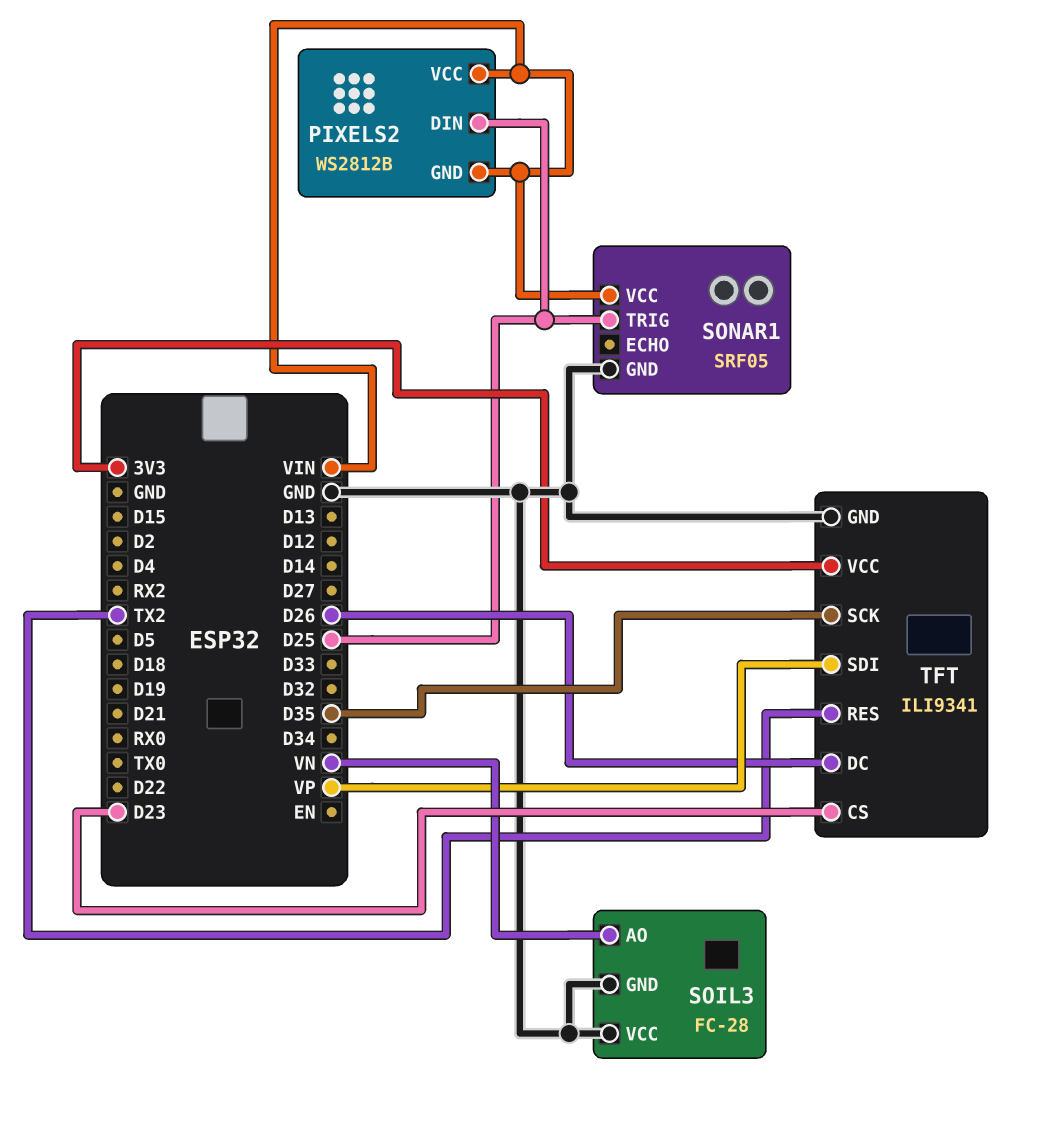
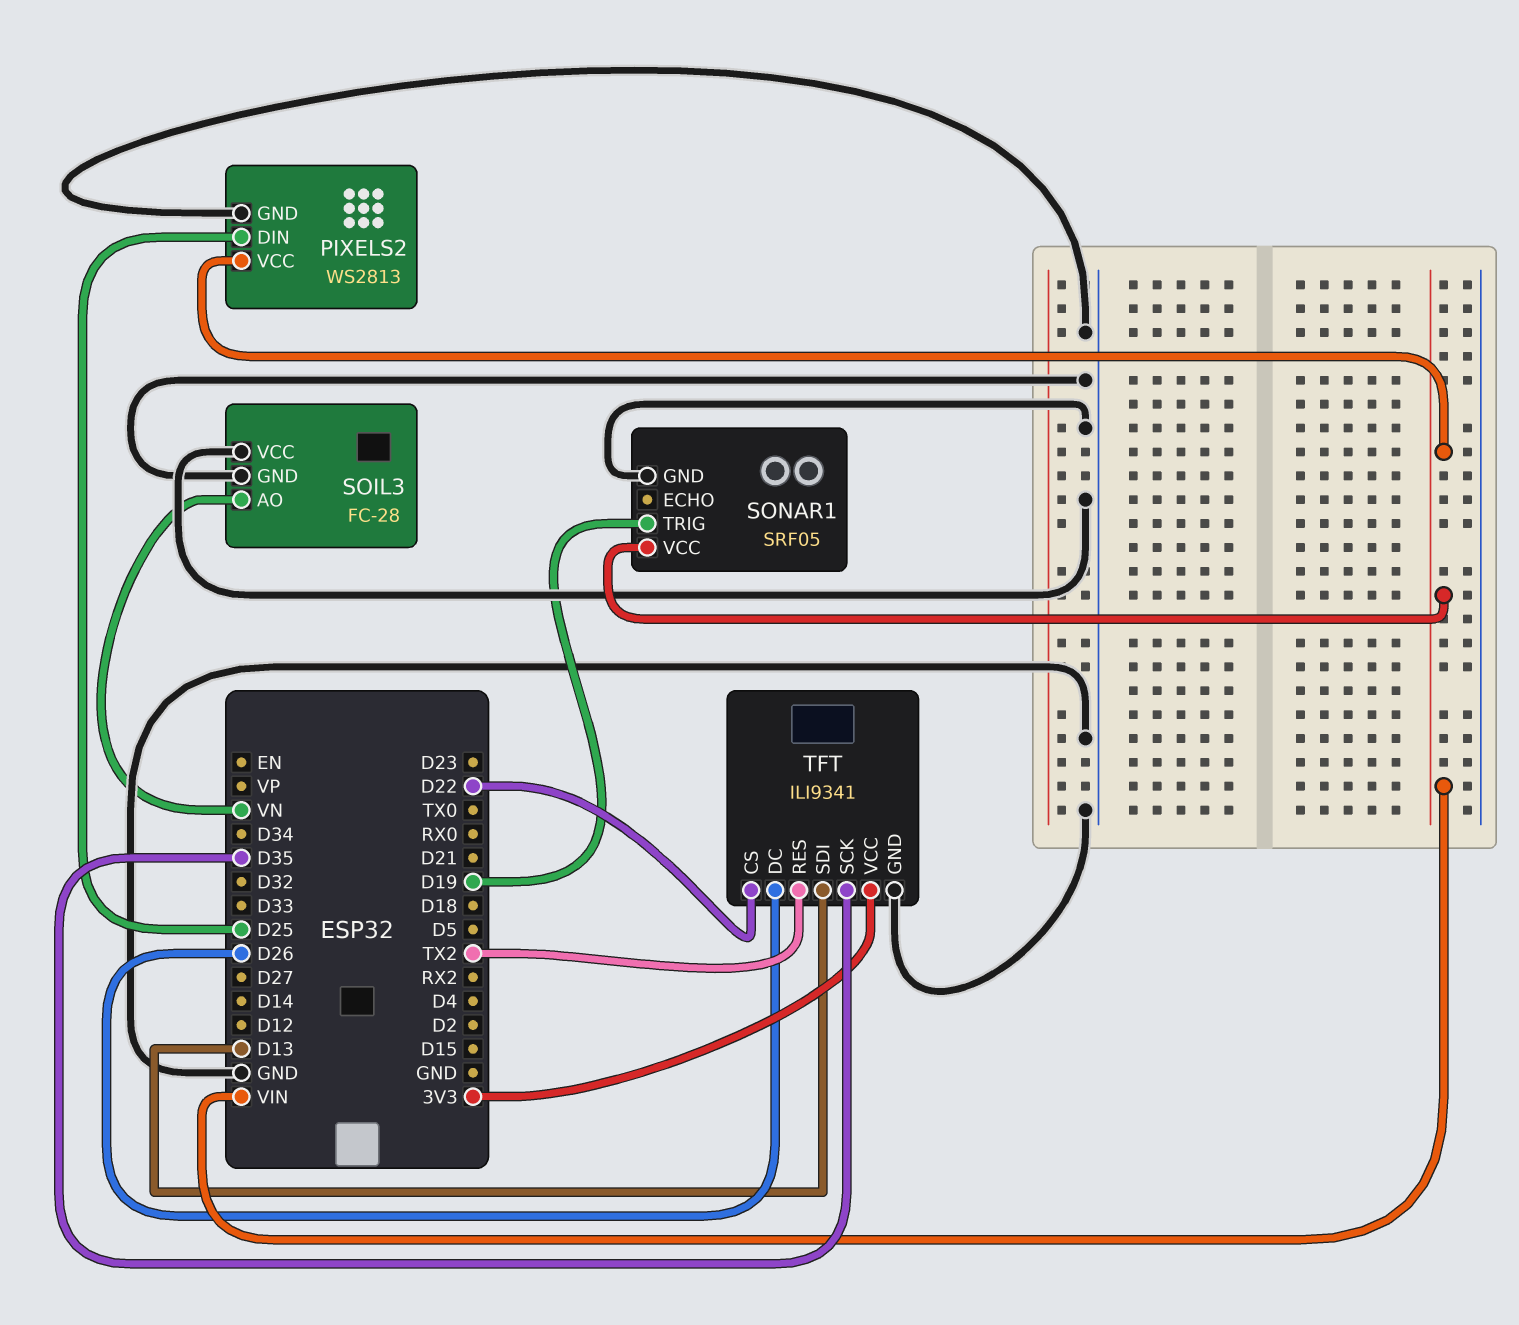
PIXELS2: WS2812B -> WS2813
PIXELS2 pin GND: VIN -> GND
SONAR1 pin TRIG: D25 -> D19
TFT pin CS: D23 -> D22
TFT pin SDI: VP -> D13

